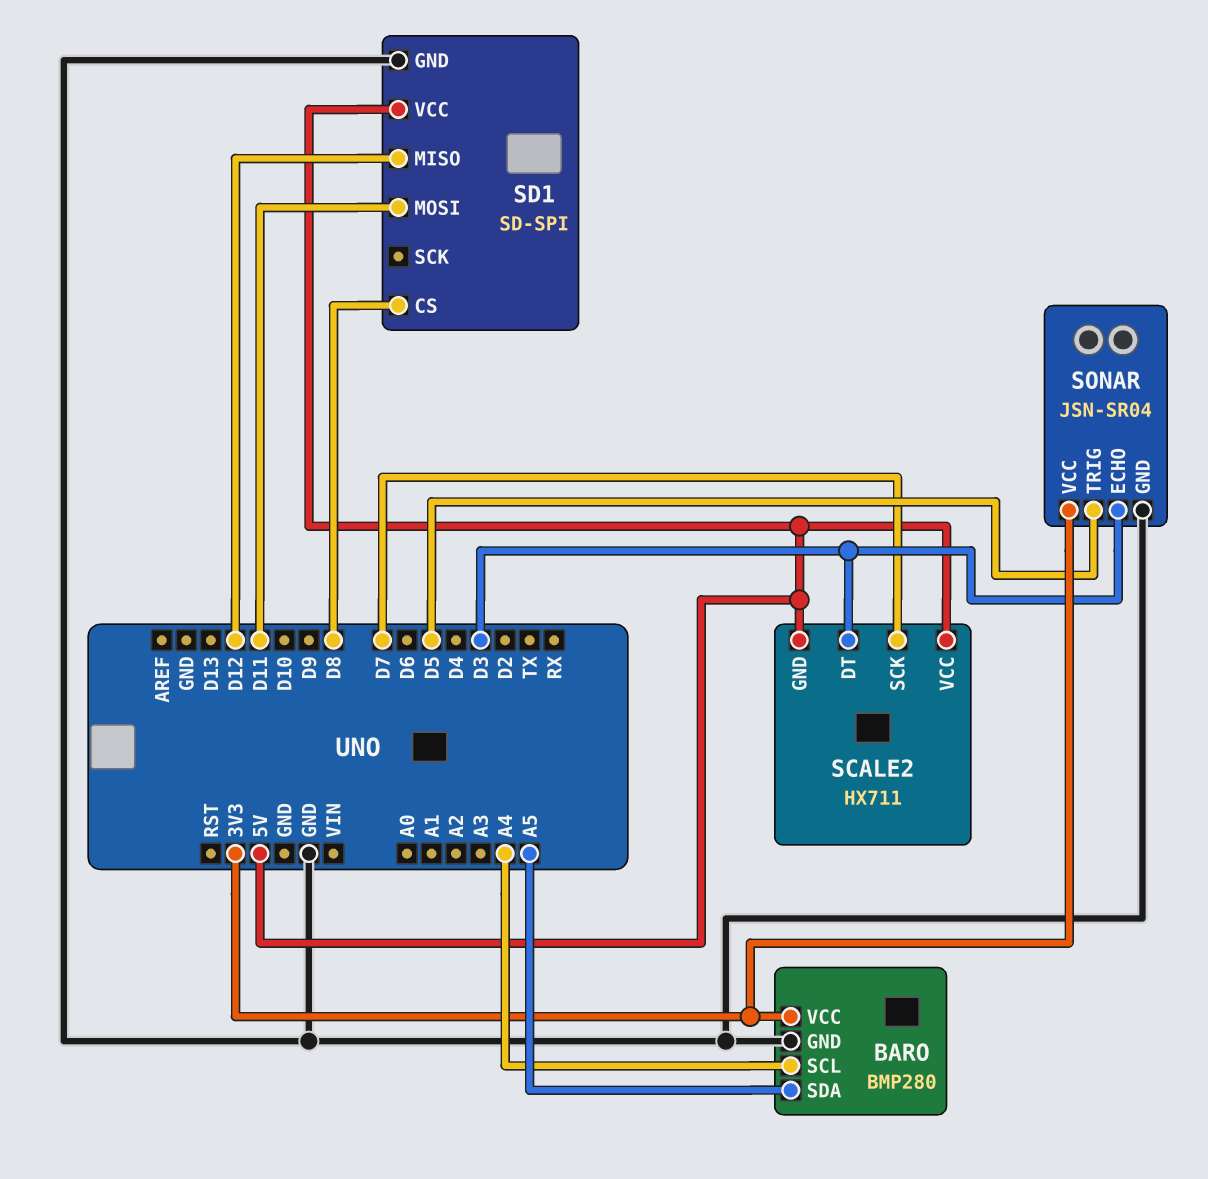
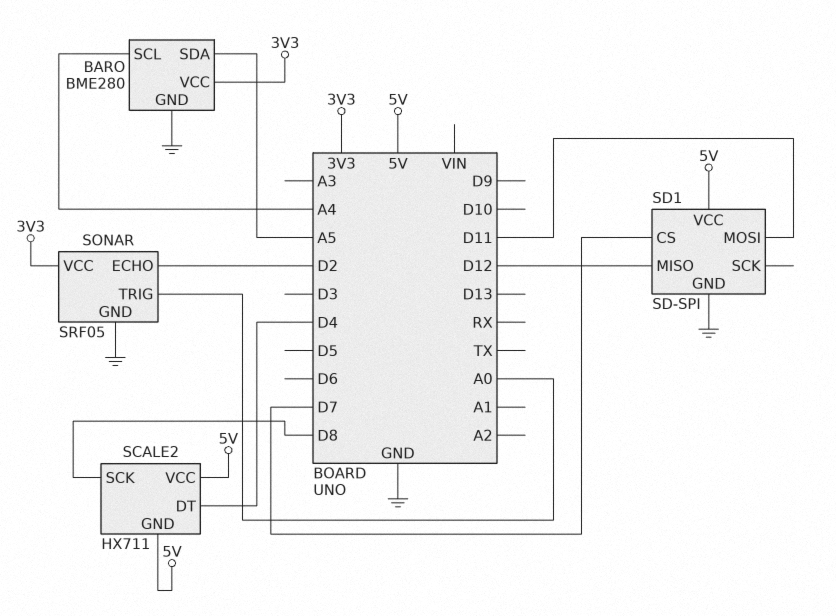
BARO: BMP280 -> BME280
SCALE2 pin DT: D3 -> D4
SCALE2 pin SCK: D7 -> D8
SD1 pin CS: D8 -> D7
SONAR: JSN-SR04 -> SRF05
SONAR pin ECHO: D3 -> D2
SONAR pin TRIG: D5 -> A0

